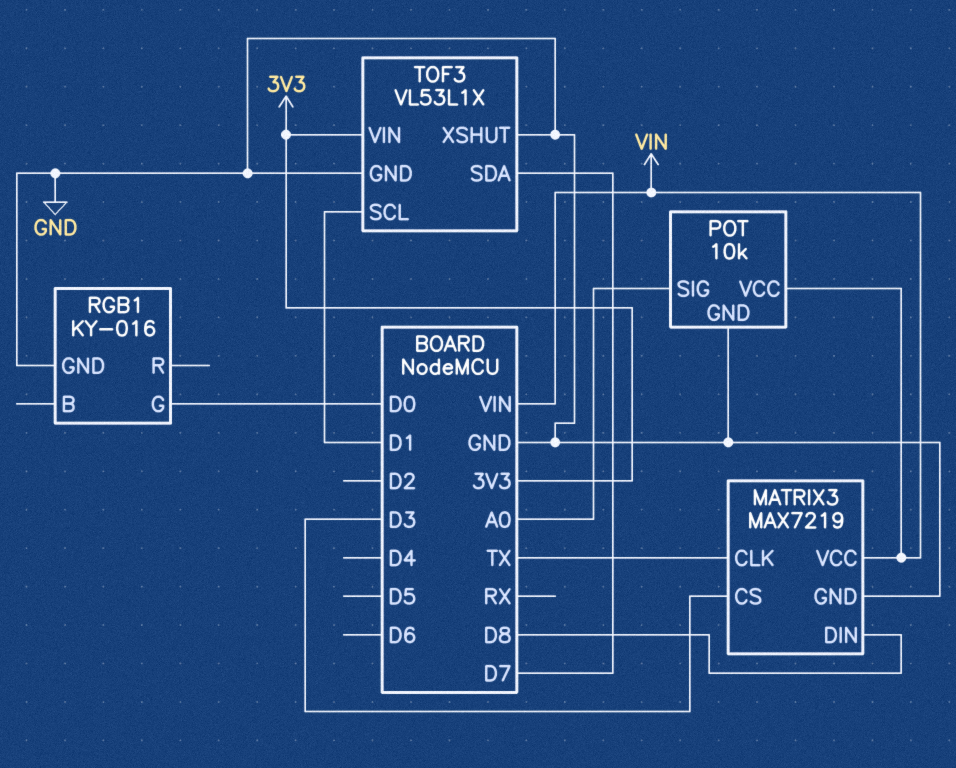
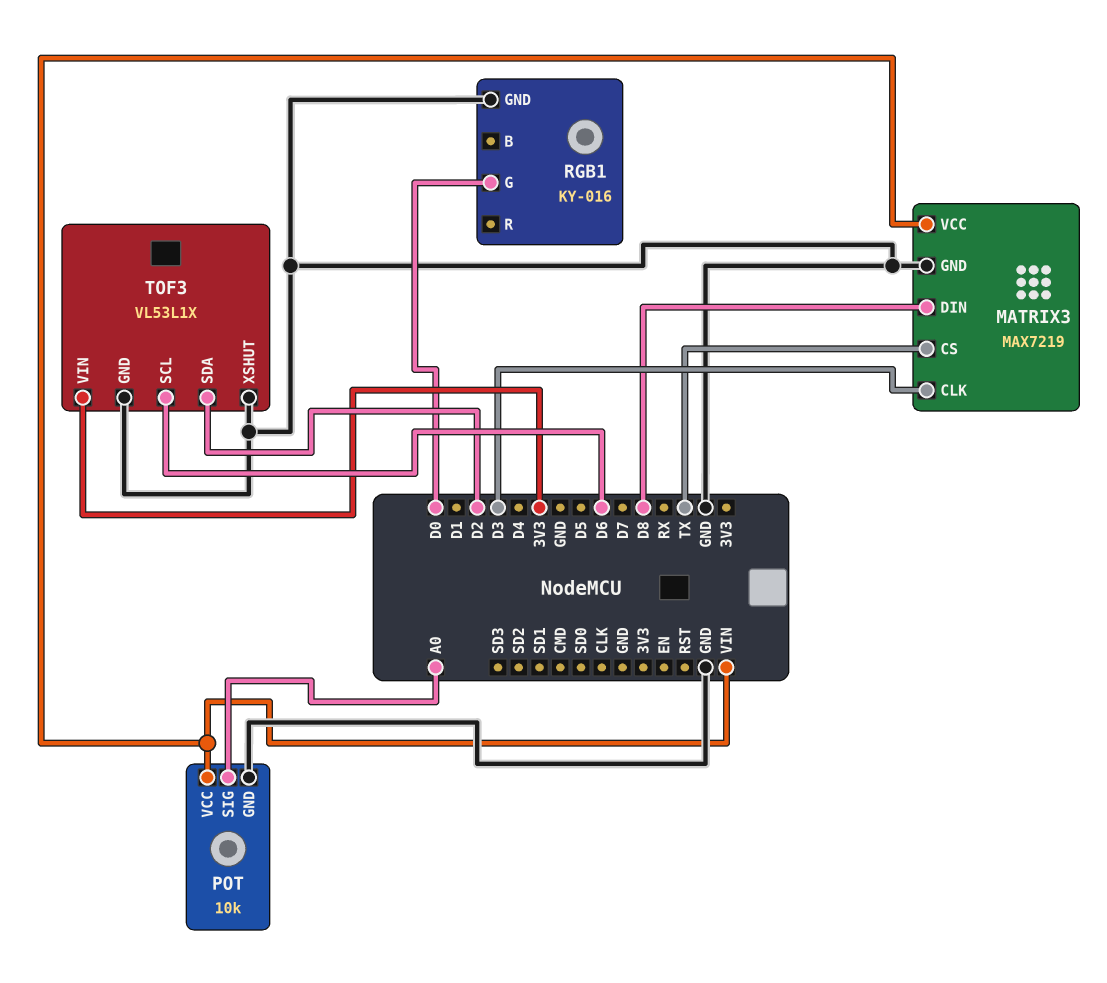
MATRIX3 pin CLK: TX -> D3
MATRIX3 pin CS: D3 -> TX
TOF3 pin SCL: D1 -> D6
TOF3 pin SDA: D7 -> D2

